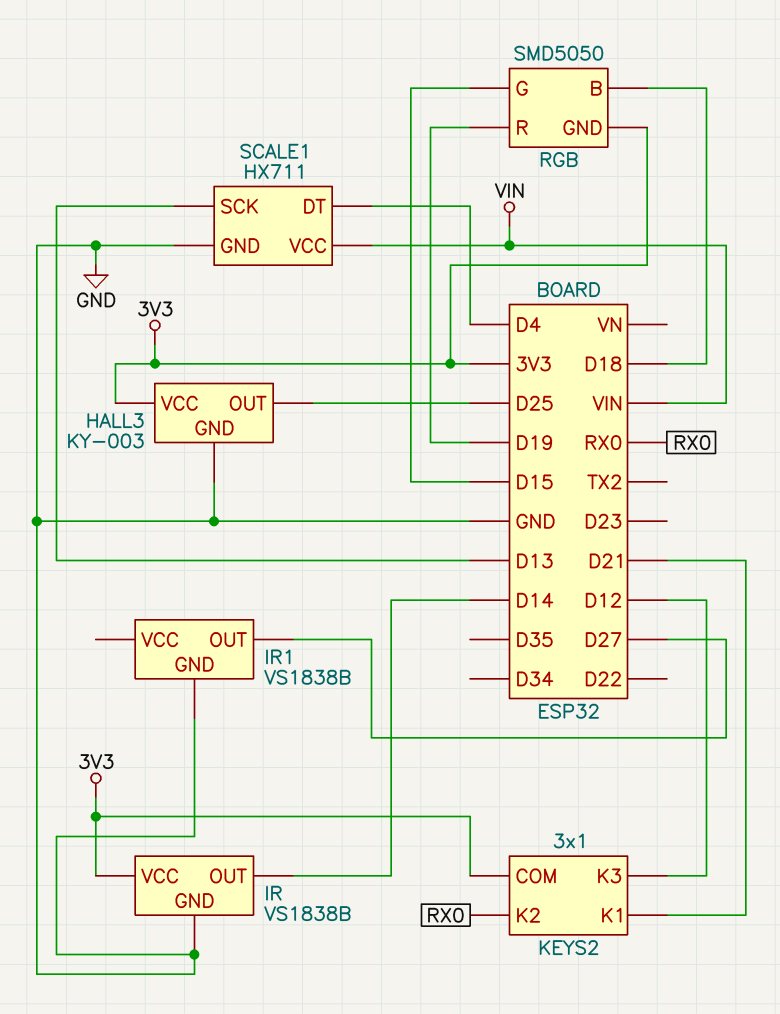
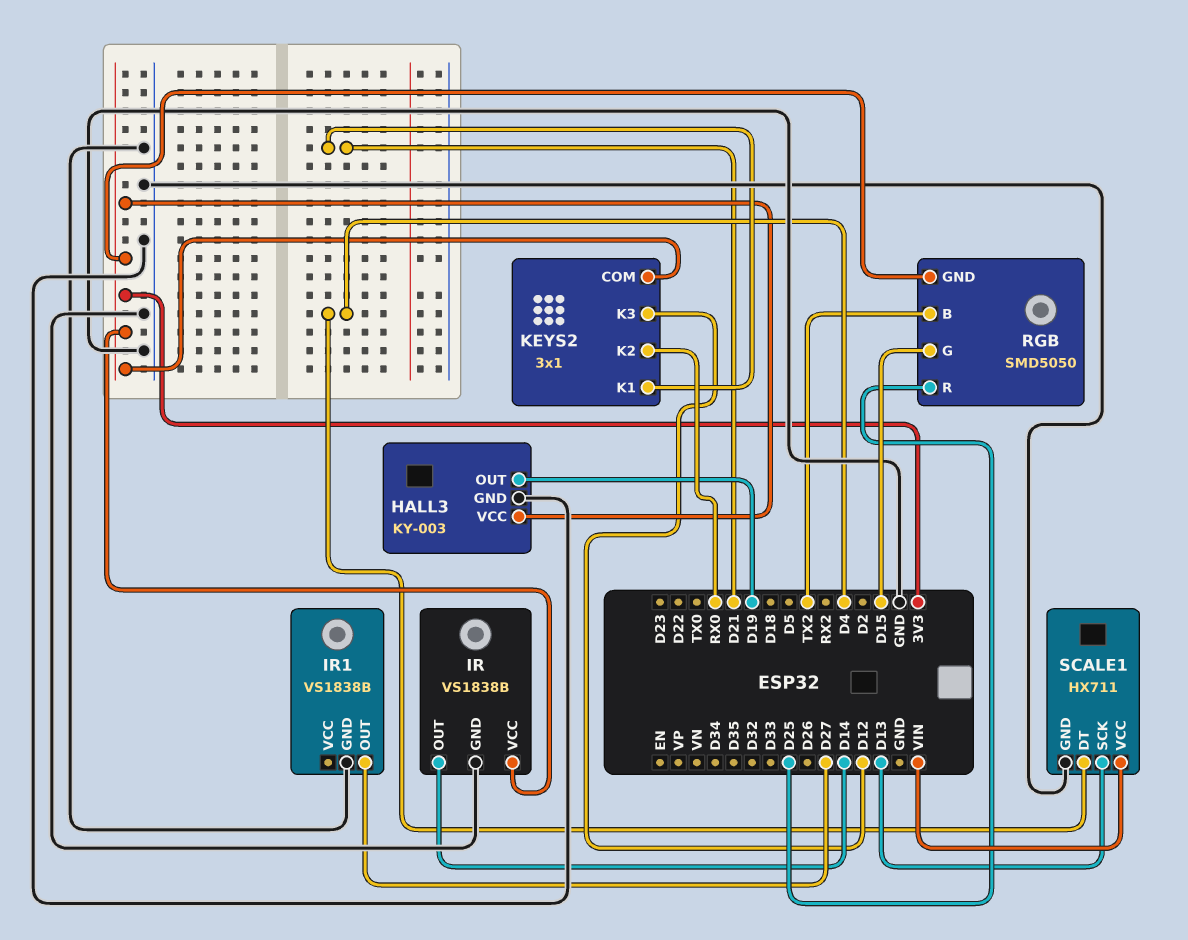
HALL3 pin OUT: D25 -> D19
RGB pin B: D18 -> TX2
RGB pin R: D19 -> D25

